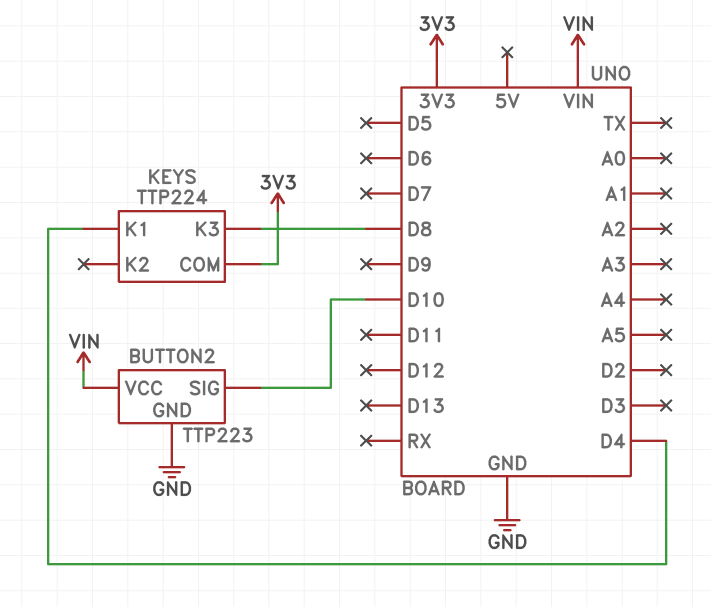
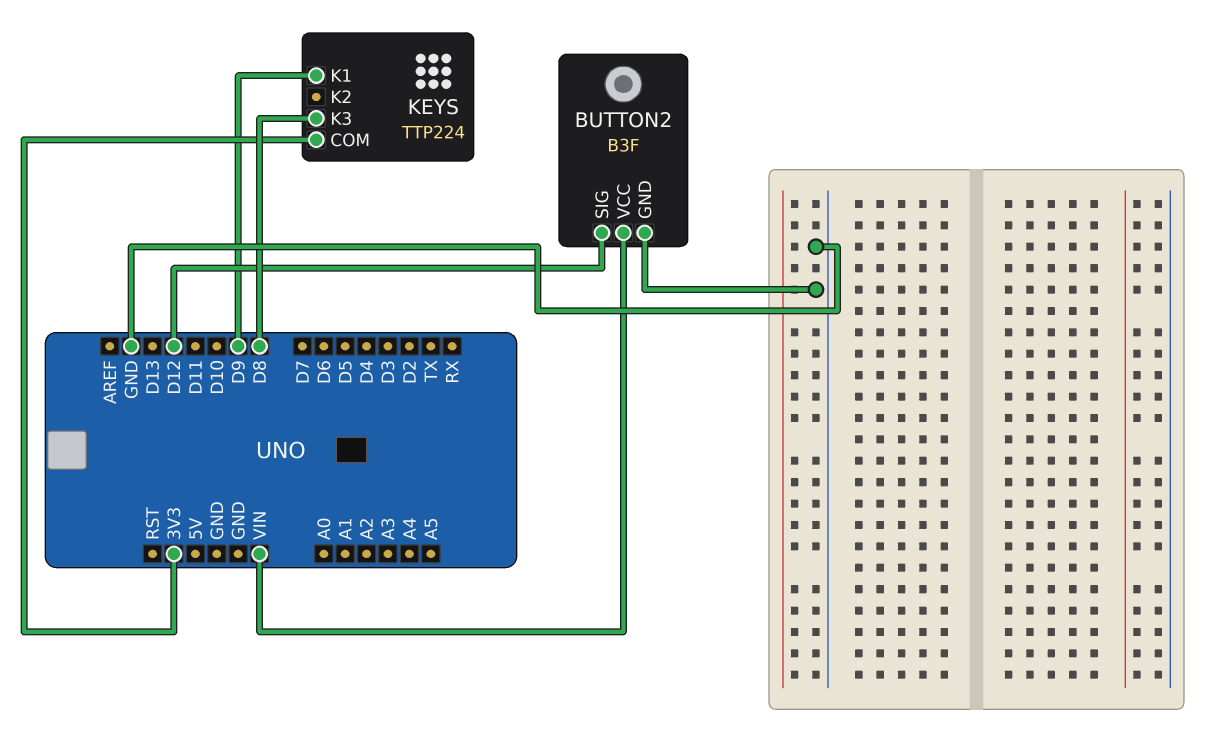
BUTTON2: TTP223 -> B3F
BUTTON2 pin SIG: D10 -> D12
KEYS pin K1: D4 -> D9

